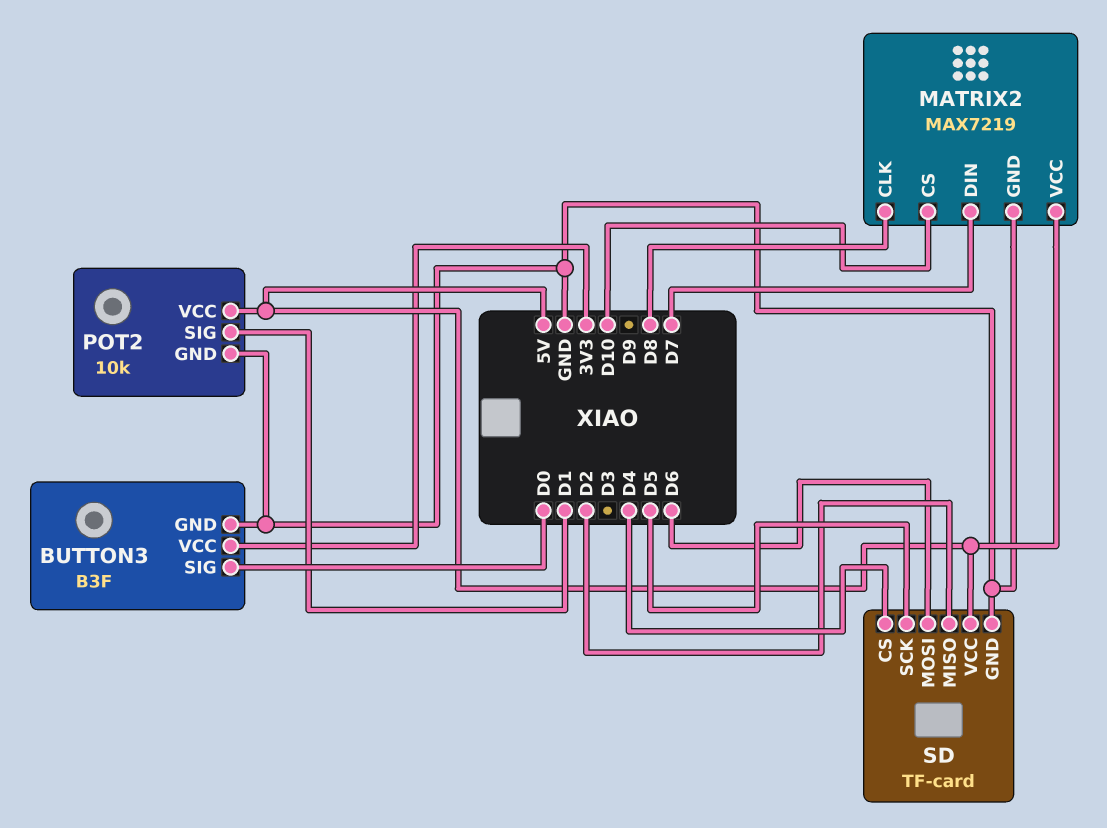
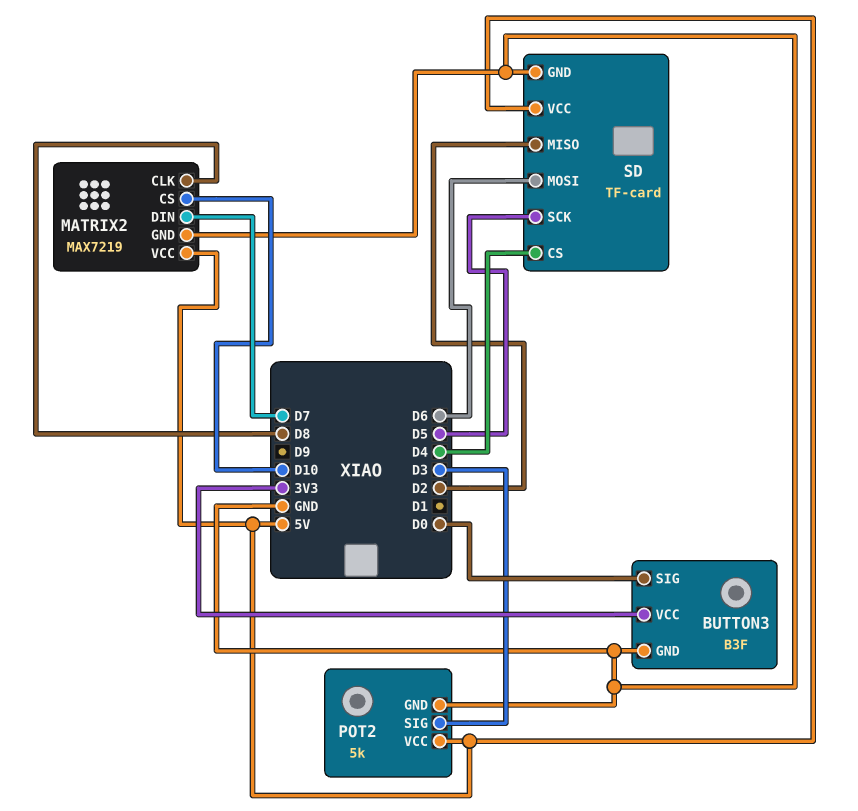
POT2: 10k -> 5k
POT2 pin SIG: D1 -> D3

